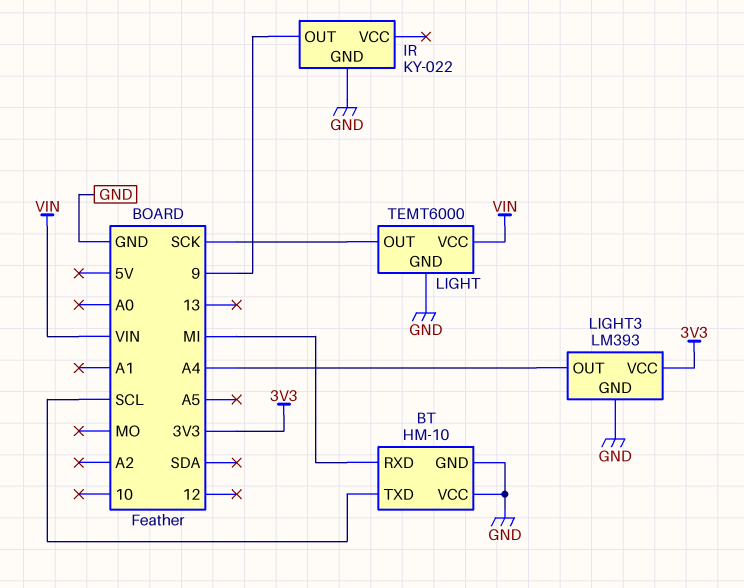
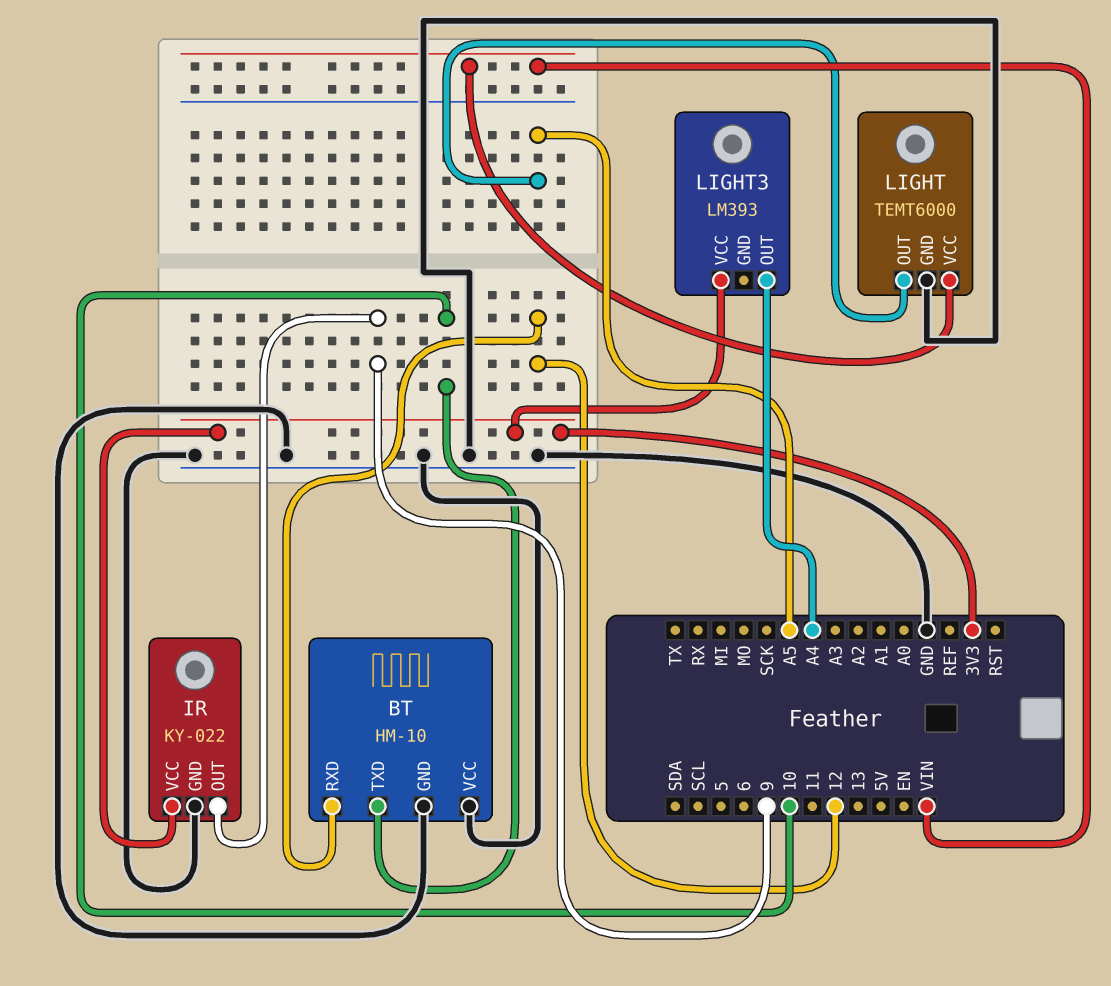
BT pin RXD: MI -> 12
BT pin TXD: SCL -> 10
IR pin VCC: none -> 3V3
LIGHT pin OUT: SCK -> A5
LIGHT3 pin GND: GND -> none

